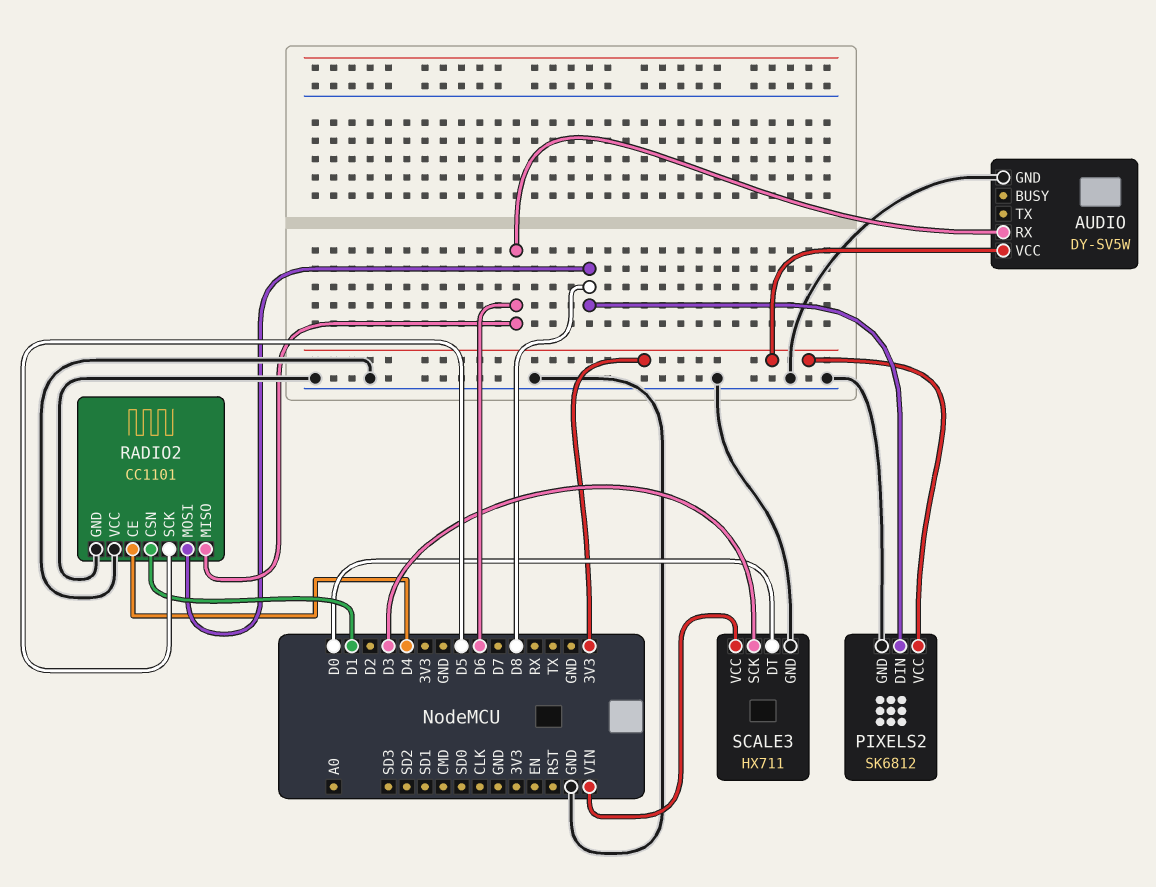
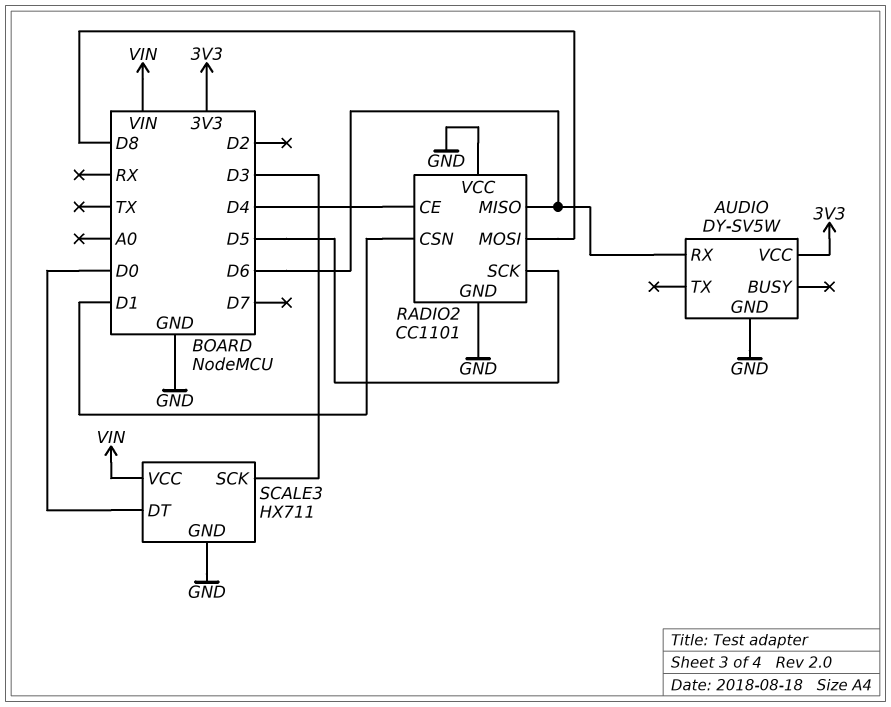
PIXELS2: SK6812 -> none
PIXELS2 pin DIN: D8 -> none
PIXELS2 pin GND: GND -> none
PIXELS2 pin VCC: 3V3 -> none

